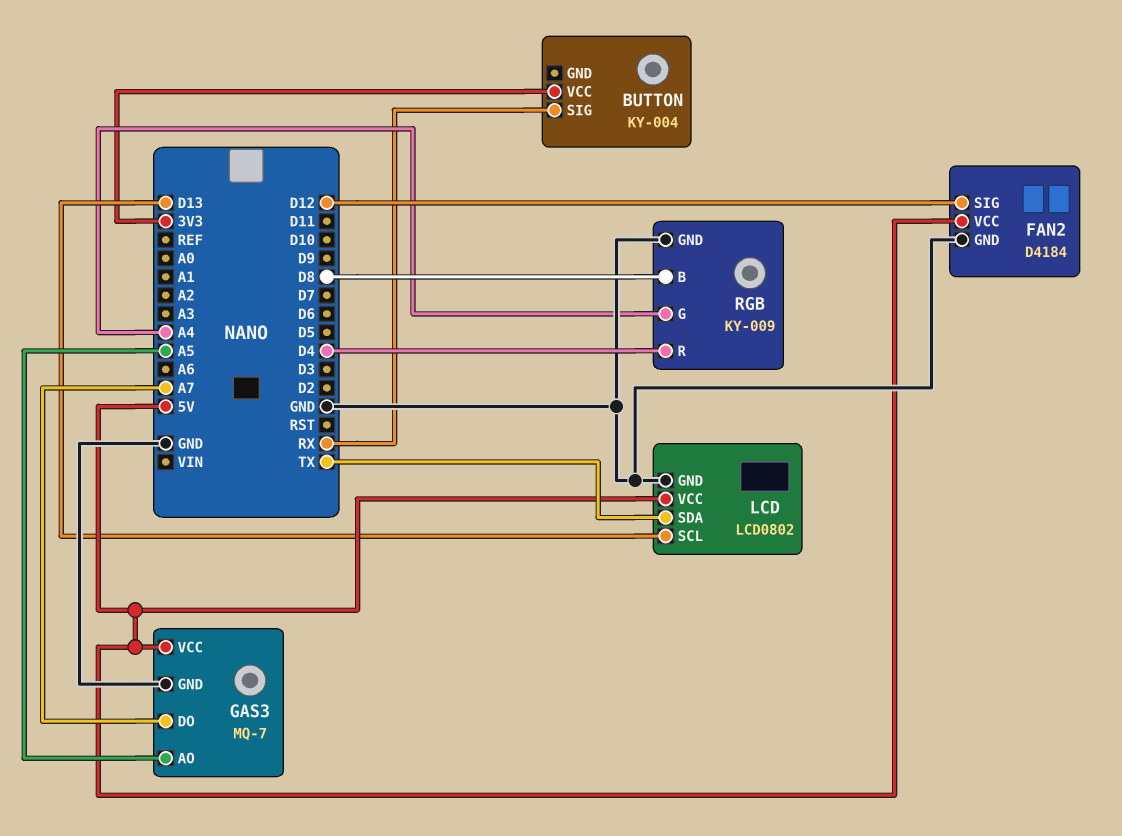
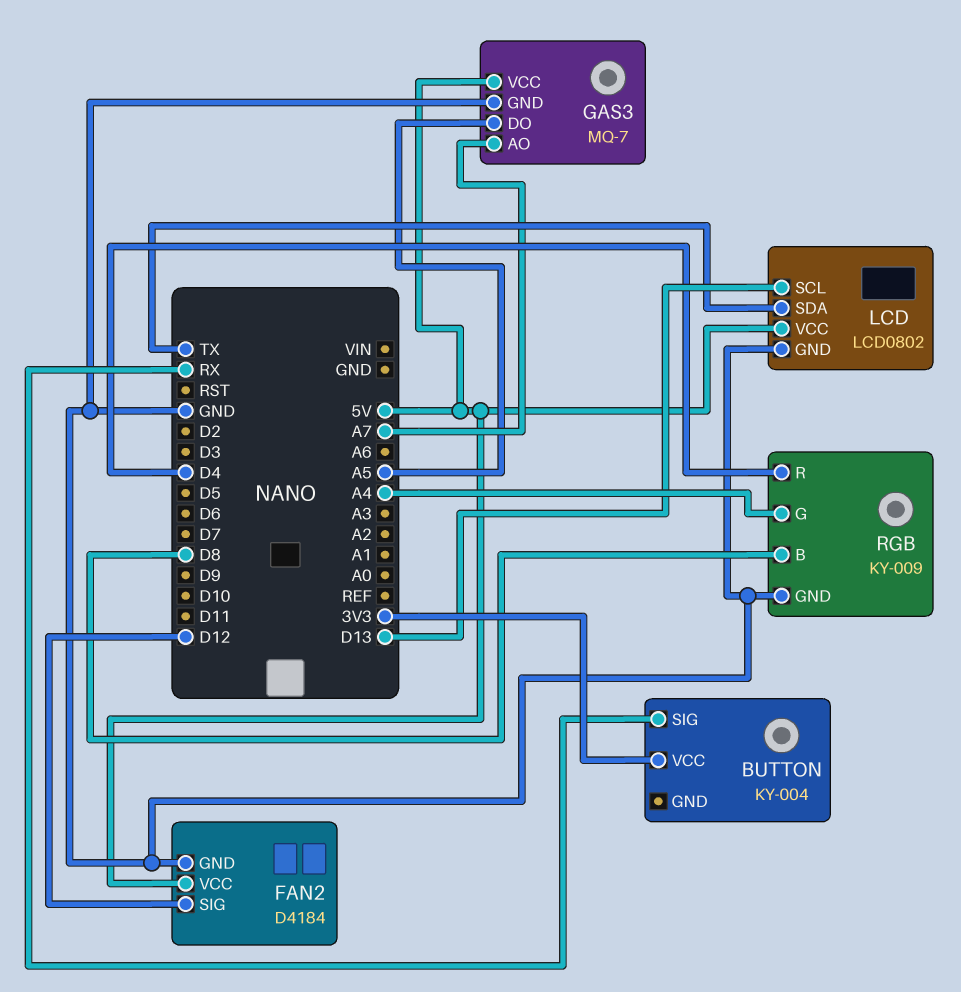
GAS3 pin AO: A5 -> A7
GAS3 pin DO: A7 -> A5

